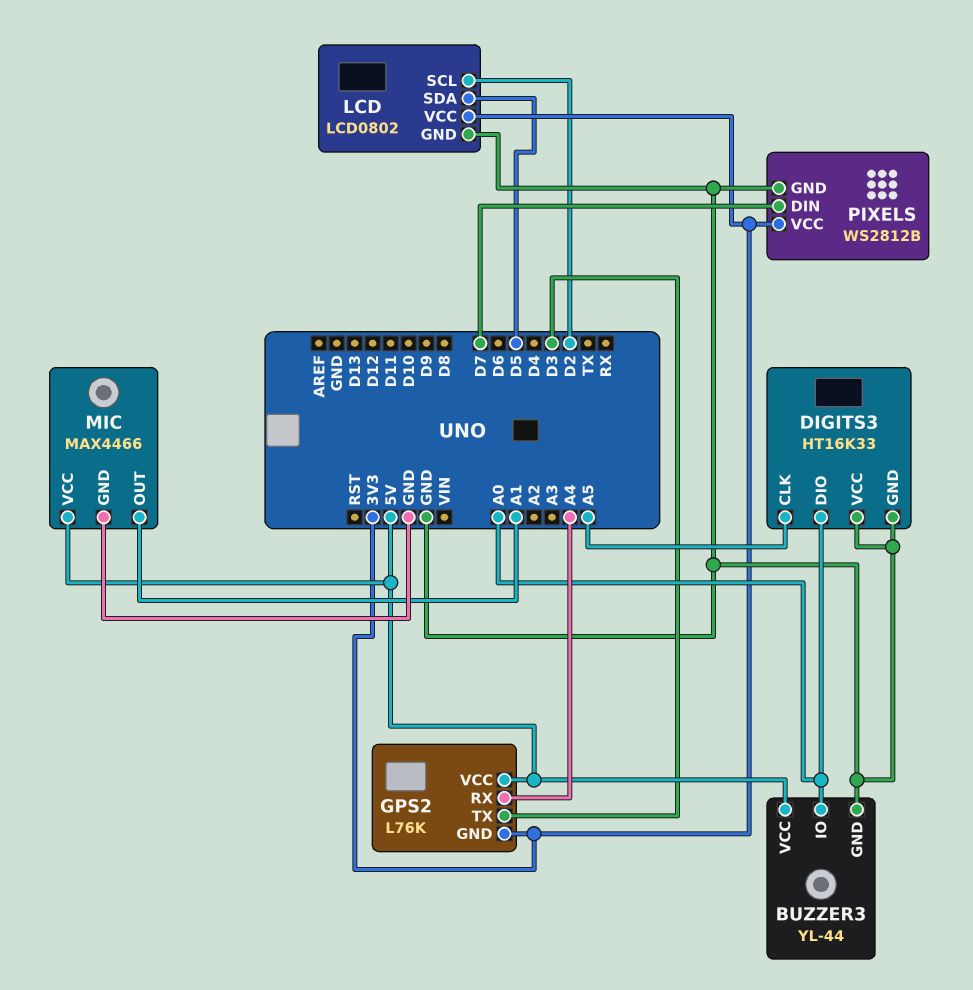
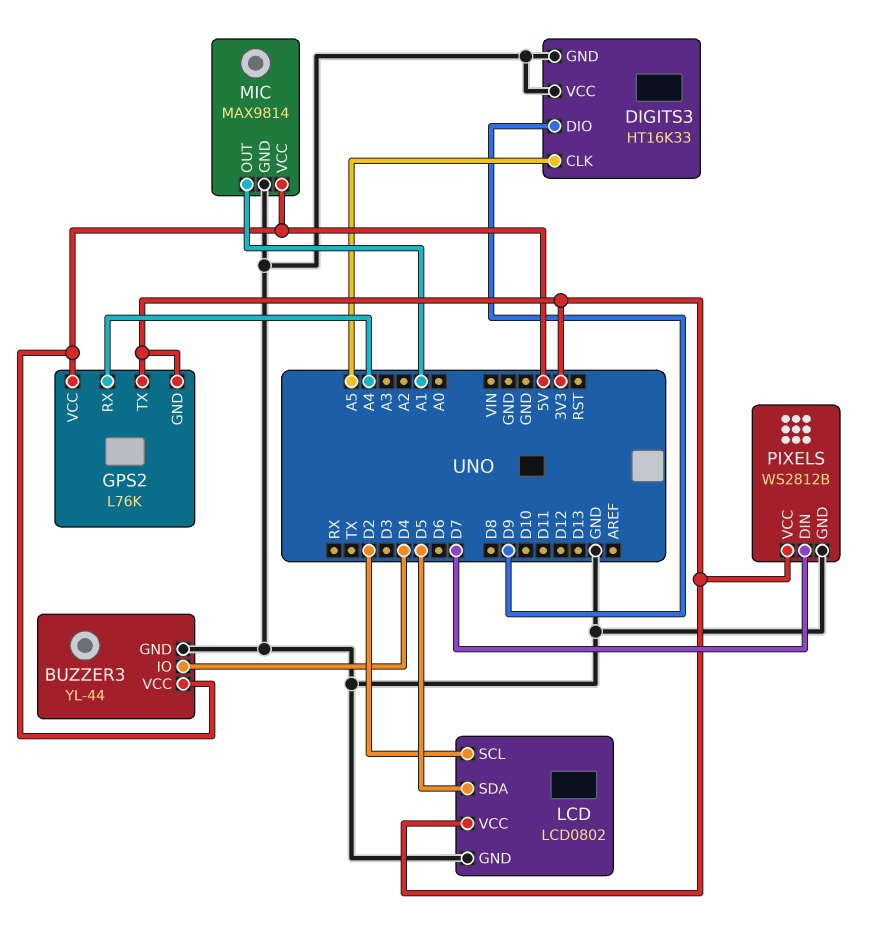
BUZZER3 pin IO: A0 -> D4
DIGITS3 pin DIO: A0 -> D9
GPS2 pin TX: D3 -> 3V3
MIC: MAX4466 -> MAX9814

